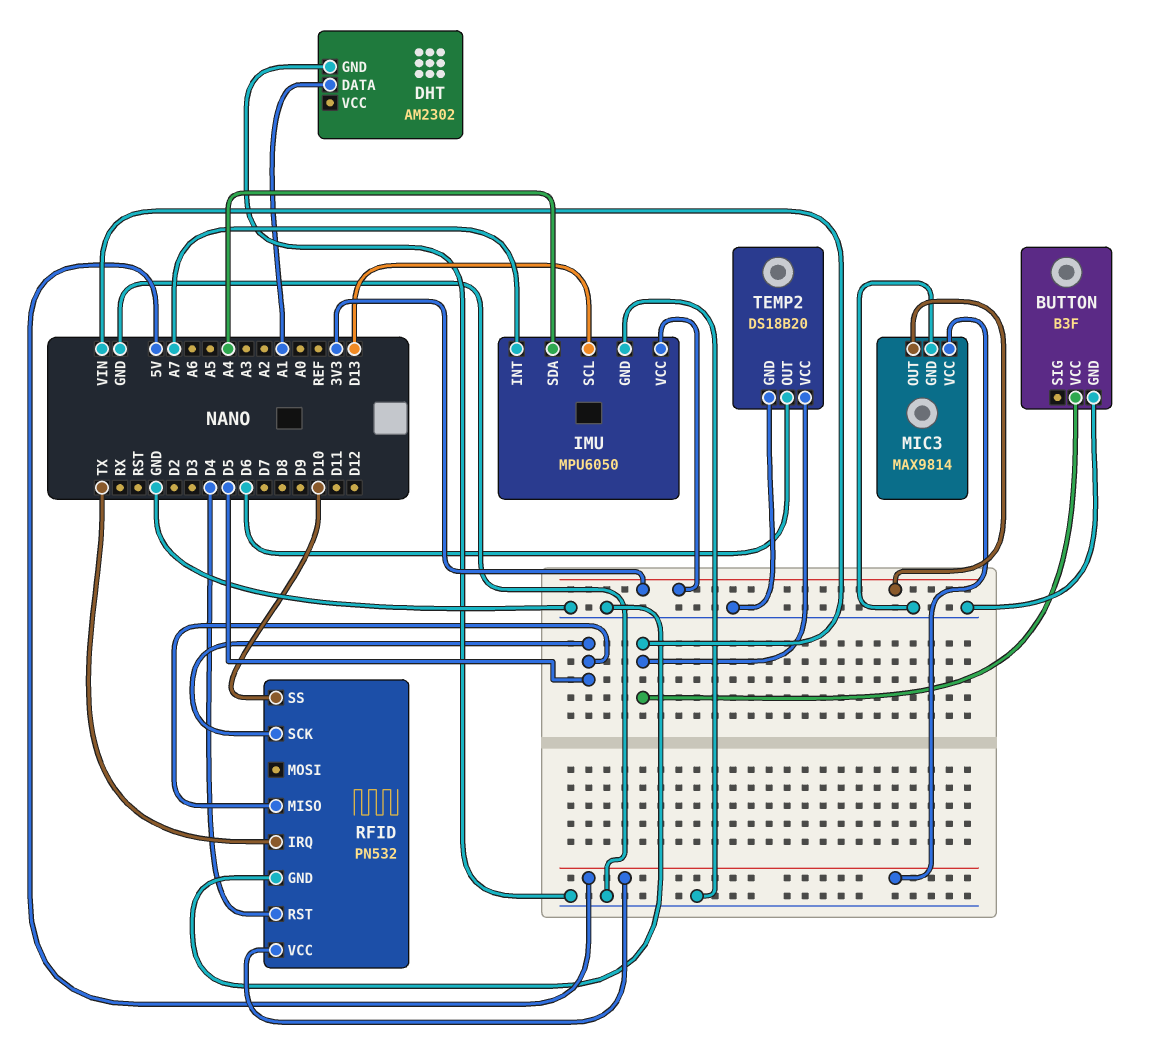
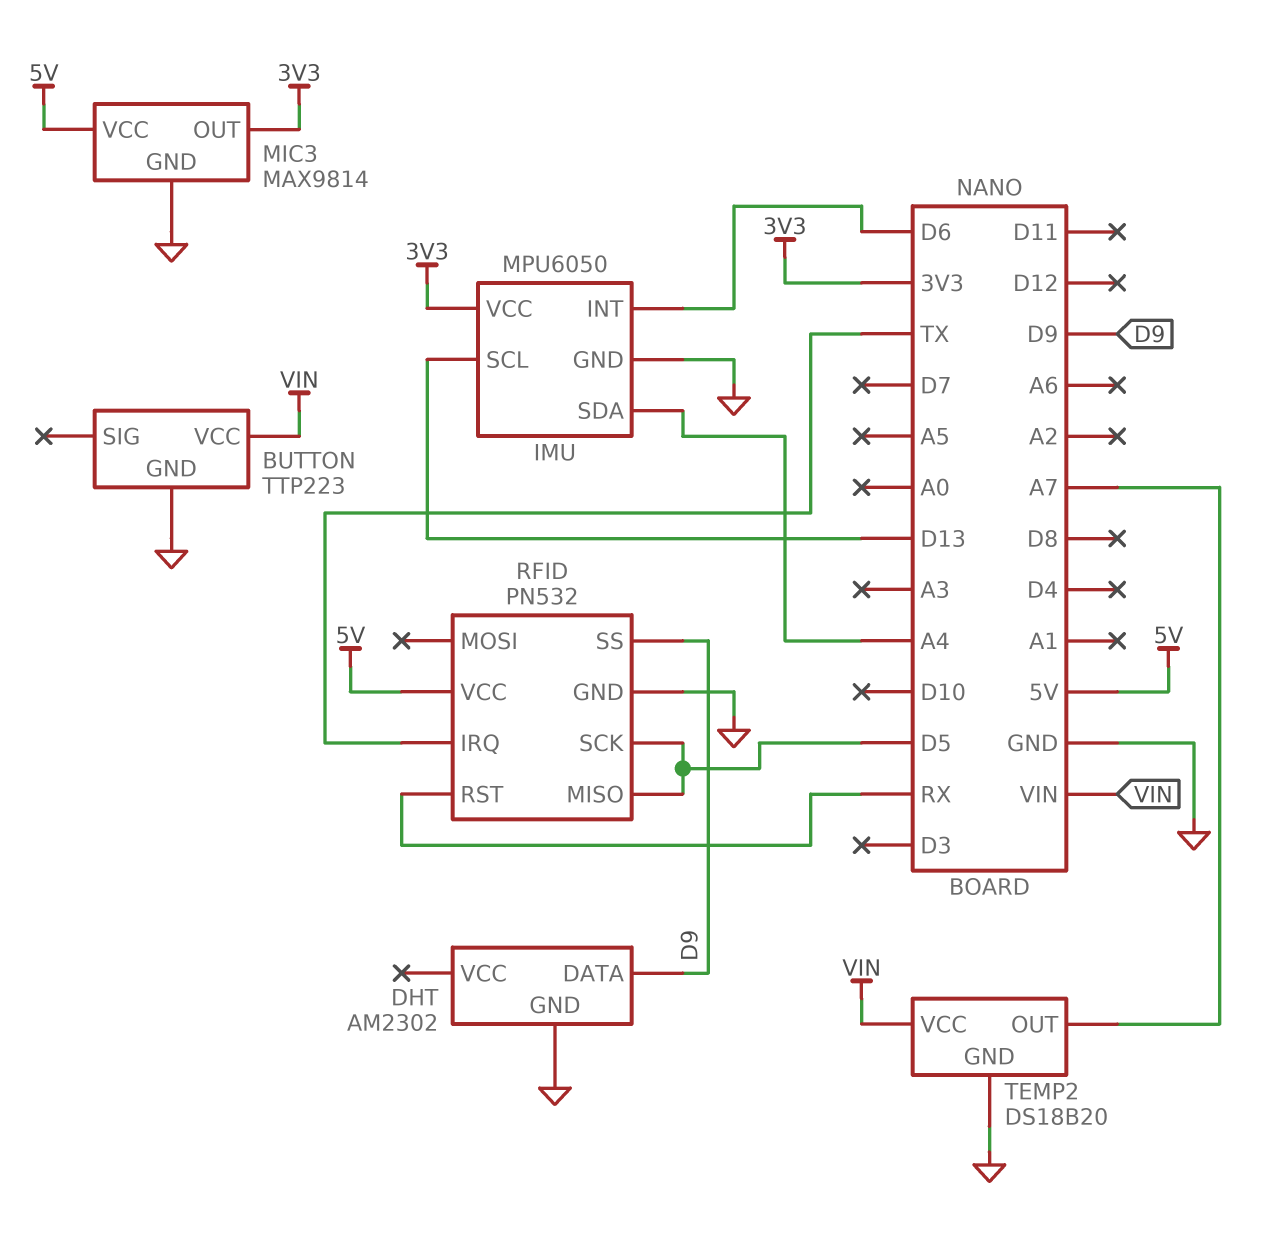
BUTTON: B3F -> TTP223
DHT pin DATA: A1 -> D9
IMU pin INT: A7 -> D6
RFID pin RST: D4 -> RX
RFID pin SS: D10 -> D9
TEMP2 pin OUT: D6 -> A7

